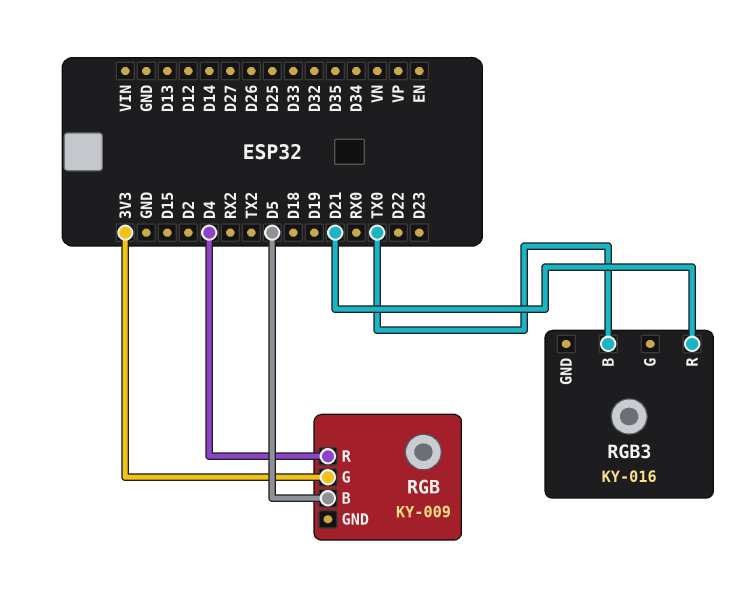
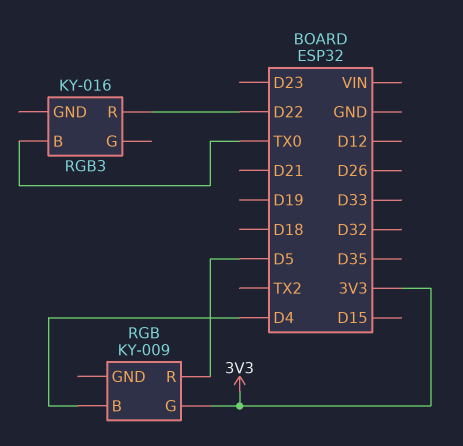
RGB pin B: D5 -> D4
RGB pin R: D4 -> D5
RGB3 pin R: D21 -> D22

